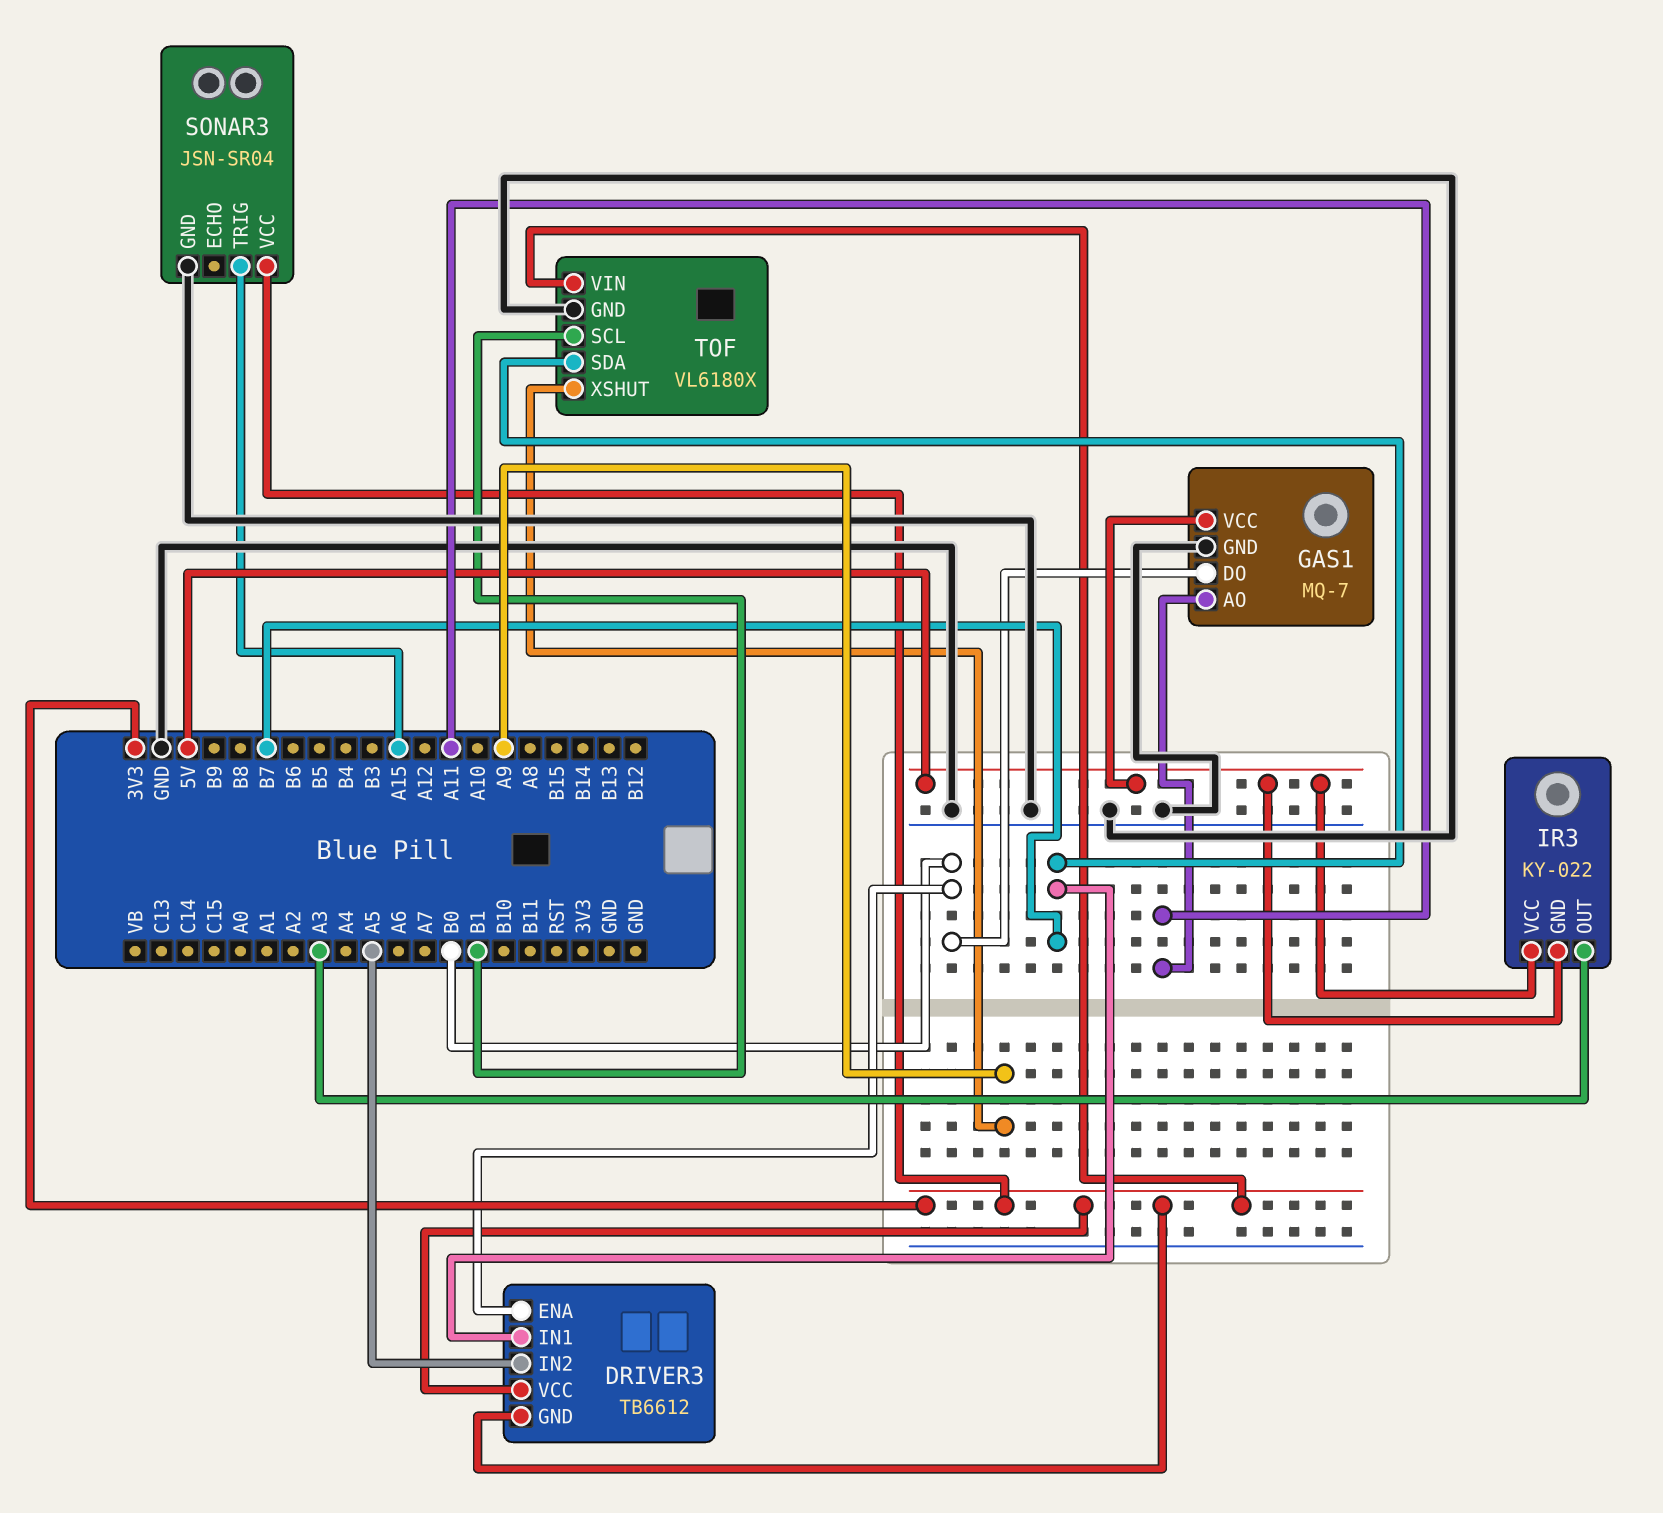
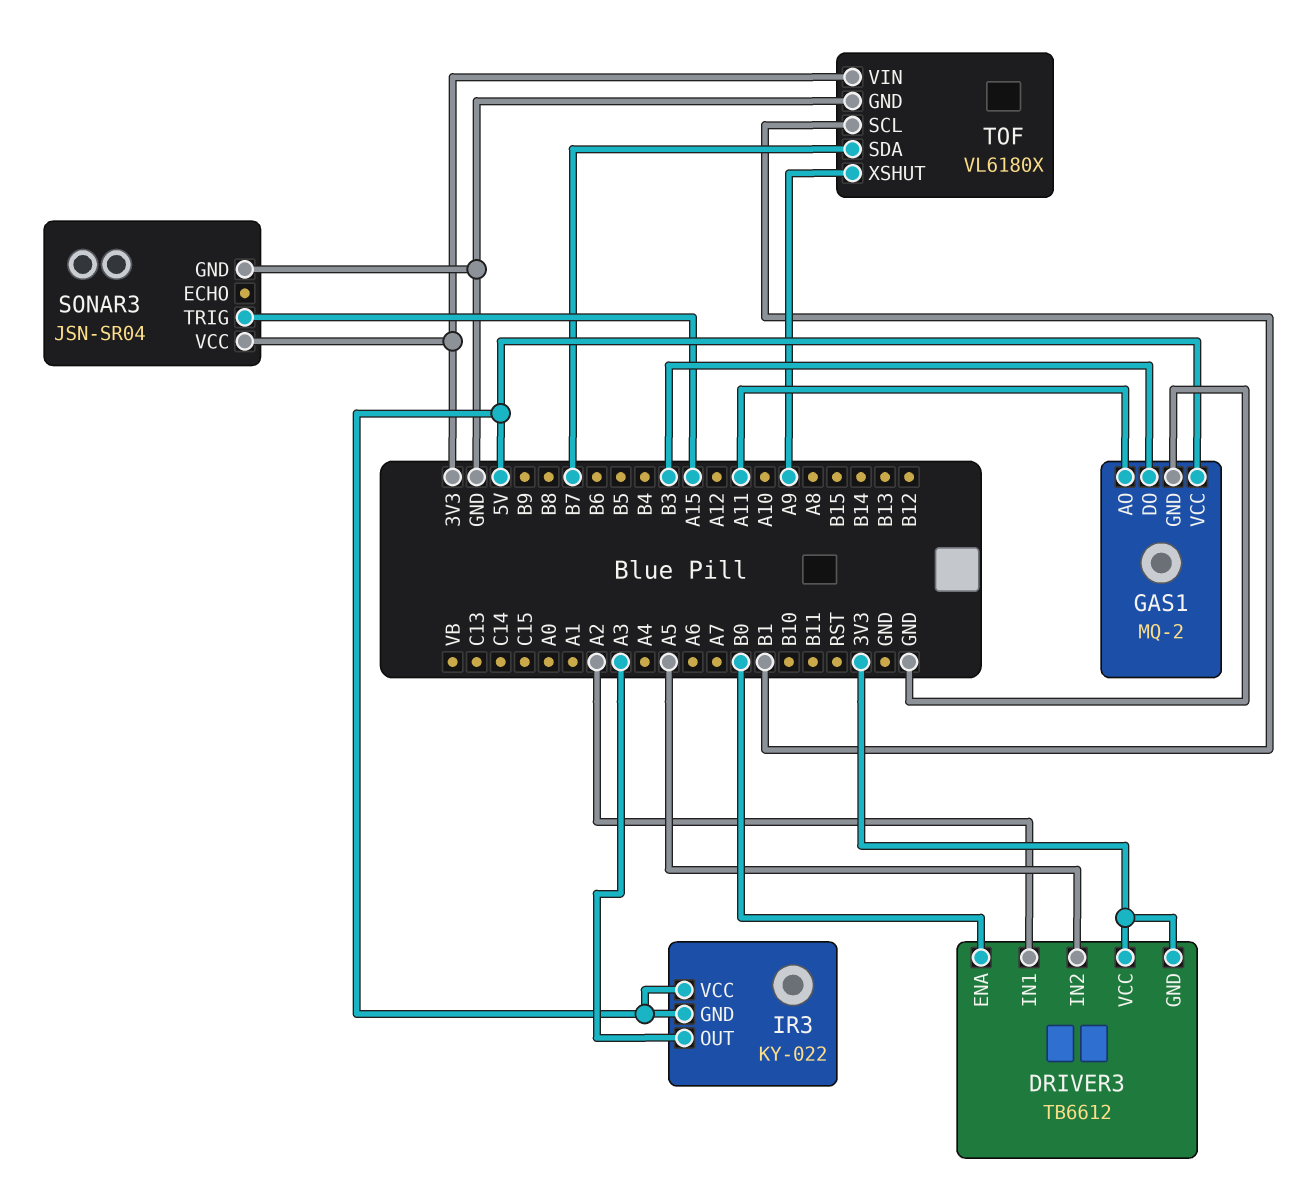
DRIVER3 pin IN1: B7 -> A2
GAS1: MQ-7 -> MQ-2
GAS1 pin DO: B0 -> B3

